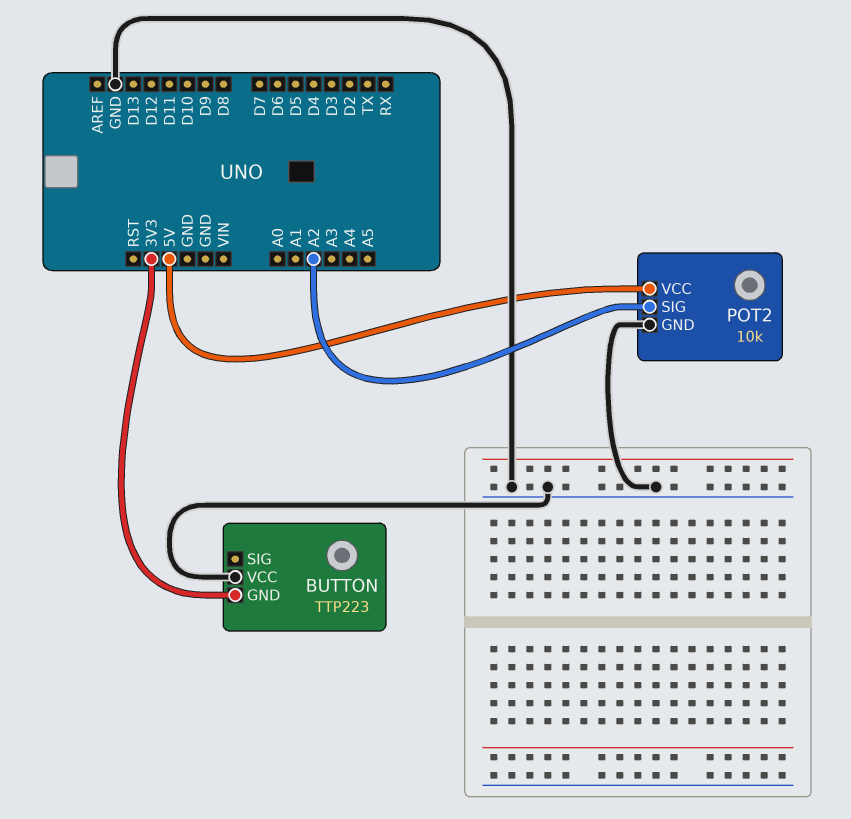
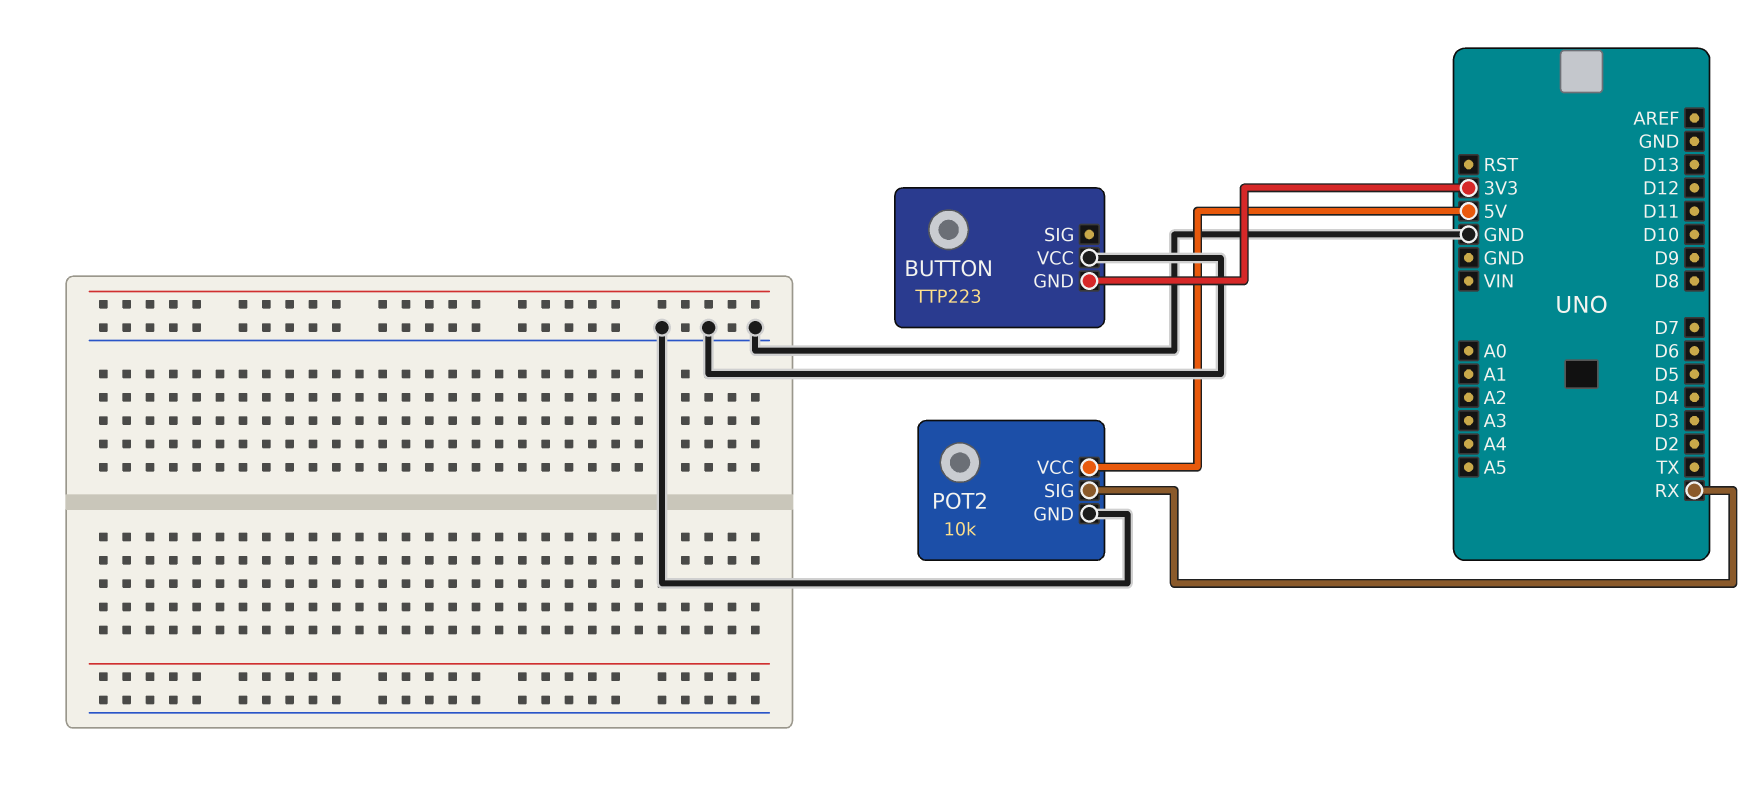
POT2 pin SIG: A2 -> RX

